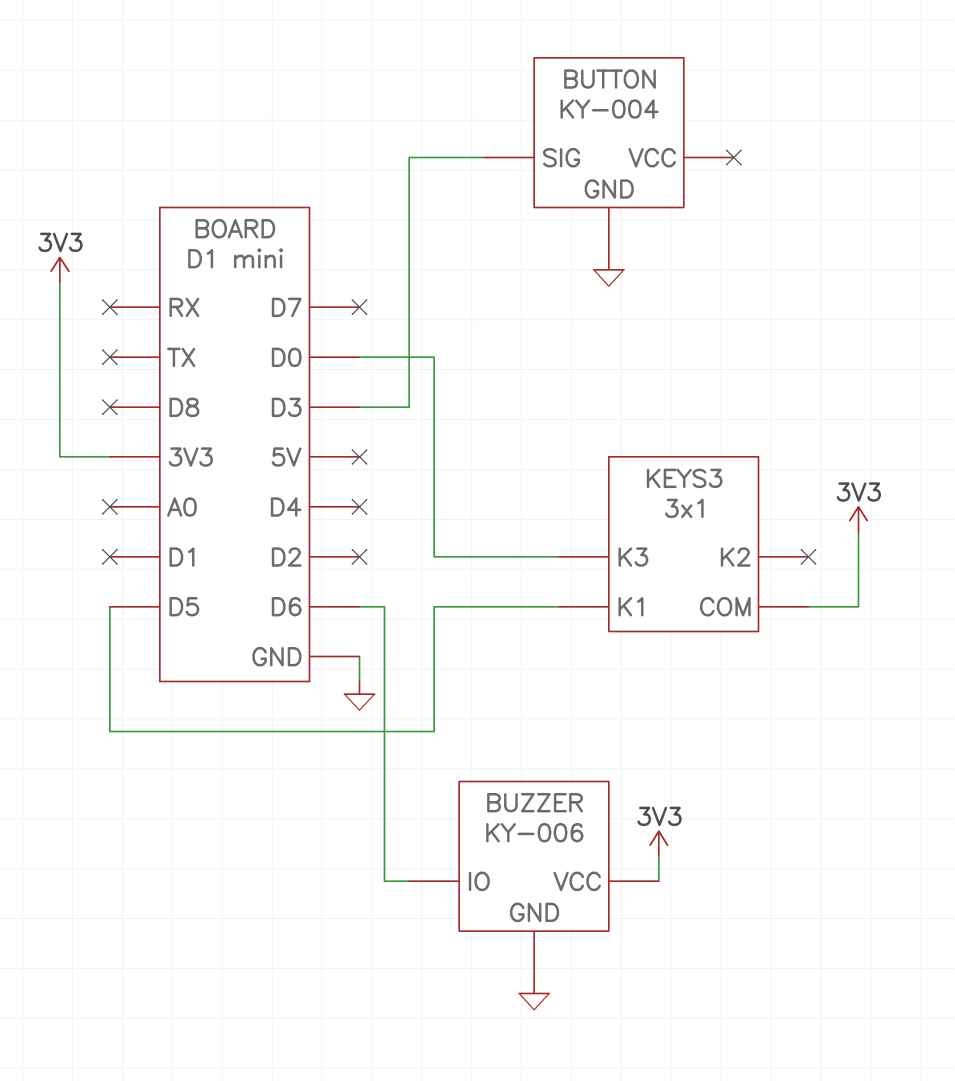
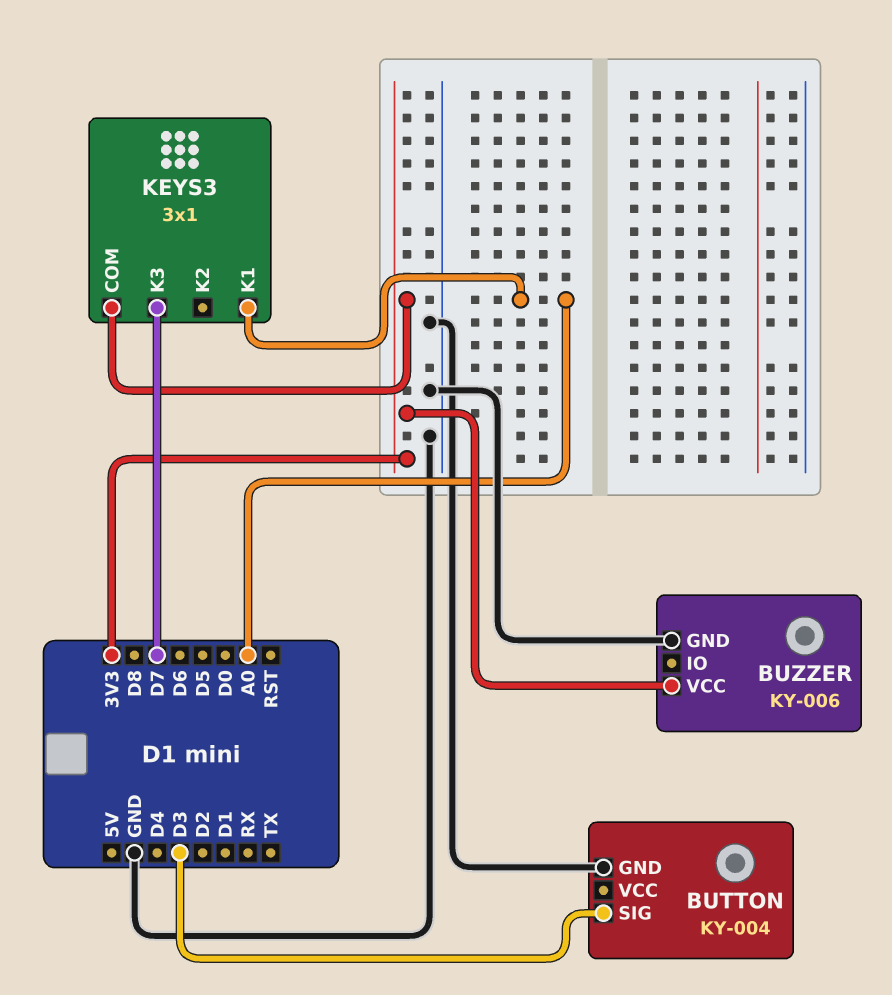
BUZZER pin IO: D6 -> none
KEYS3 pin K1: D5 -> A0
KEYS3 pin K3: D0 -> D7

